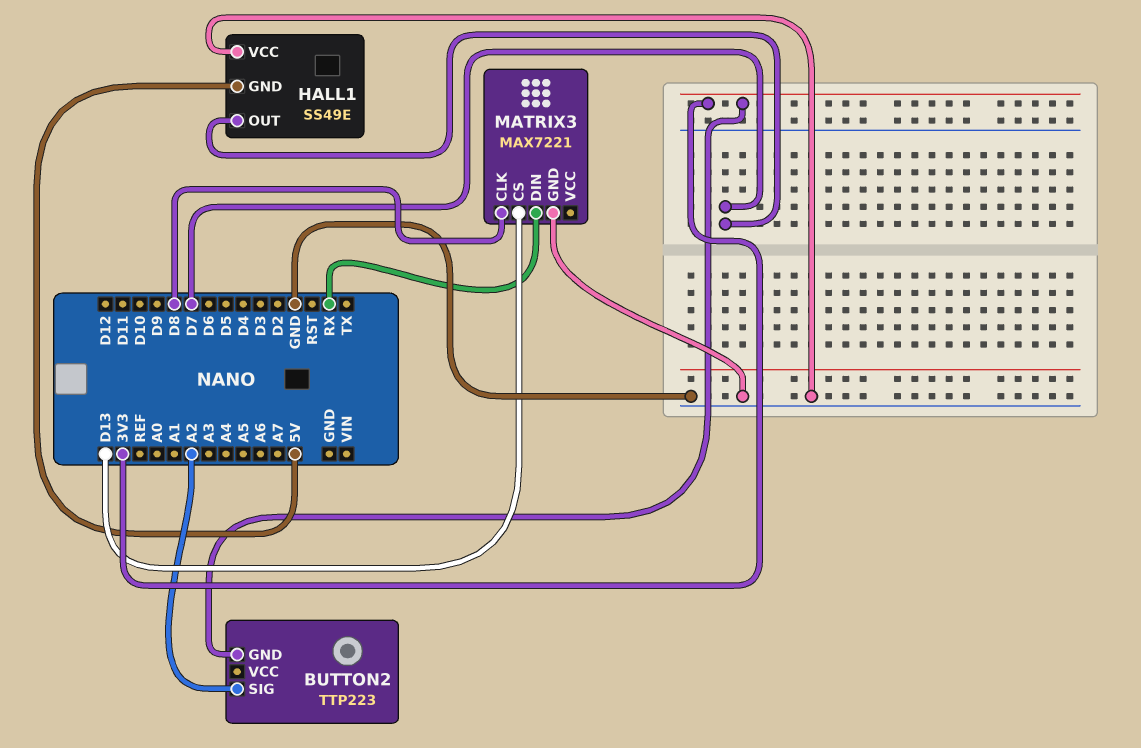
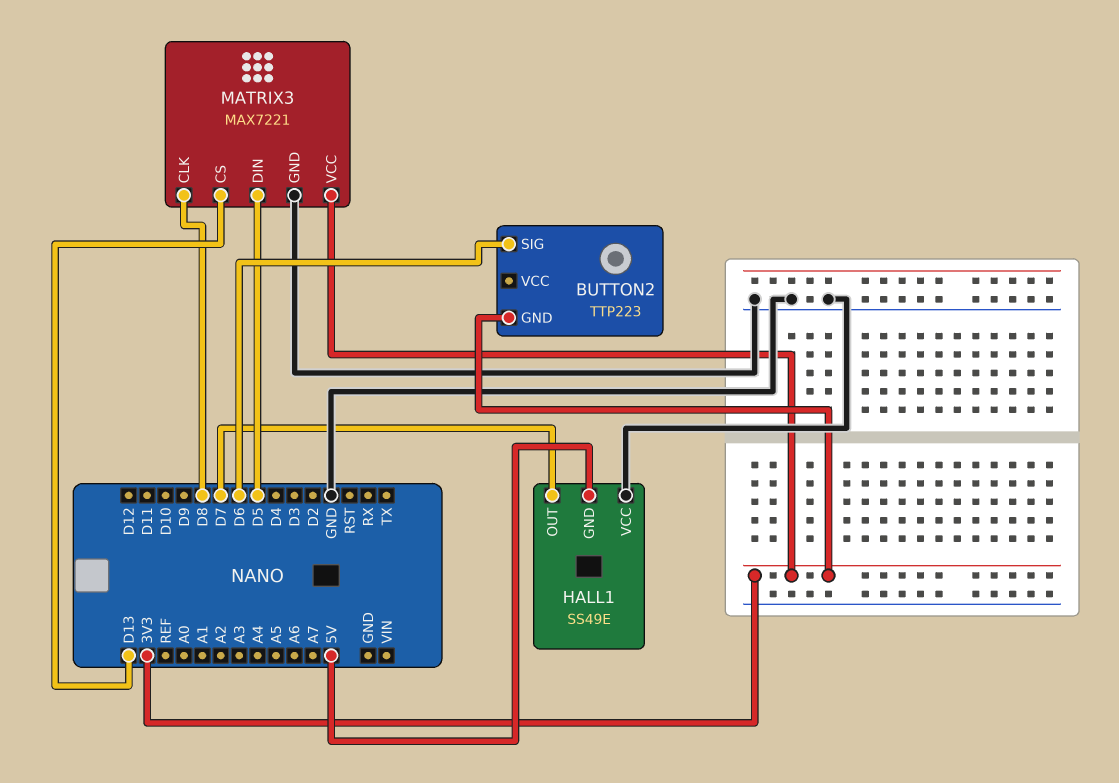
BUTTON2 pin SIG: A2 -> D6
MATRIX3 pin DIN: RX -> D5
MATRIX3 pin VCC: none -> 3V3

